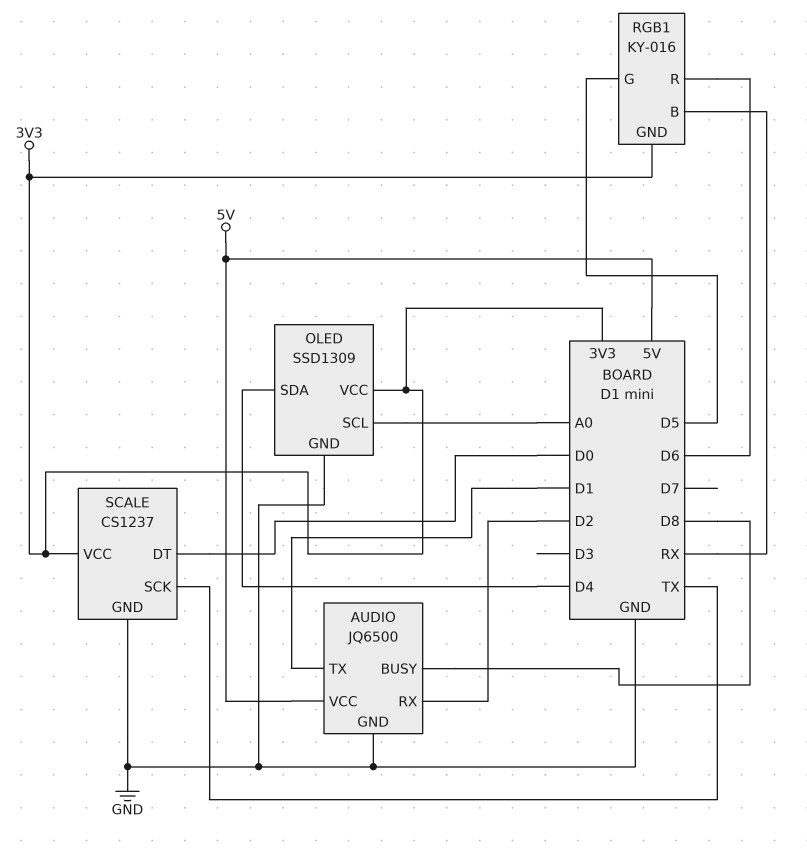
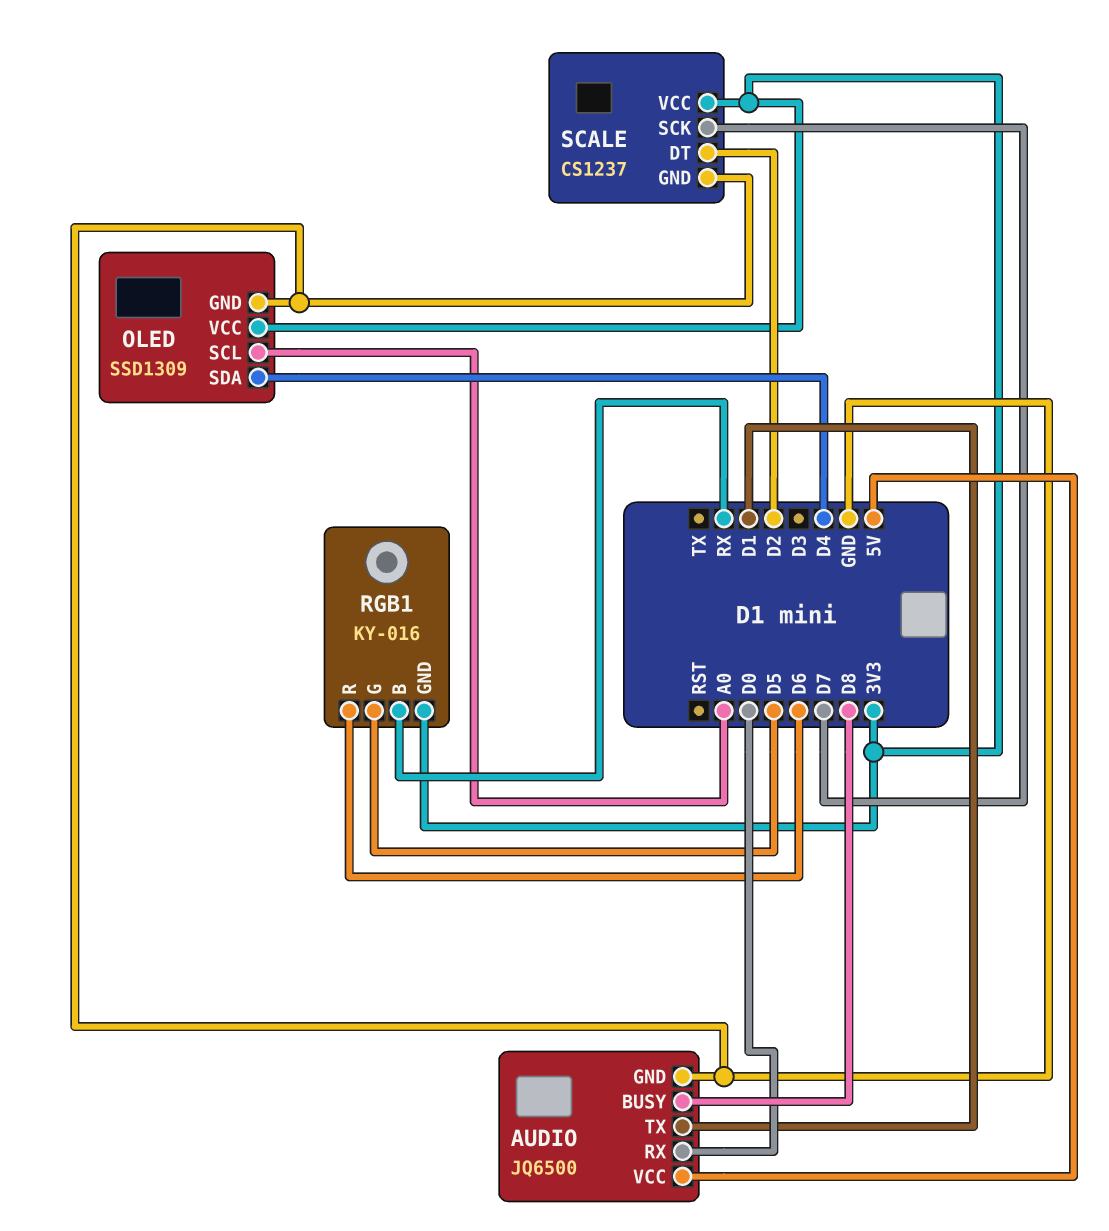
AUDIO pin RX: D2 -> D0
SCALE pin DT: D0 -> D2
SCALE pin SCK: TX -> D7

